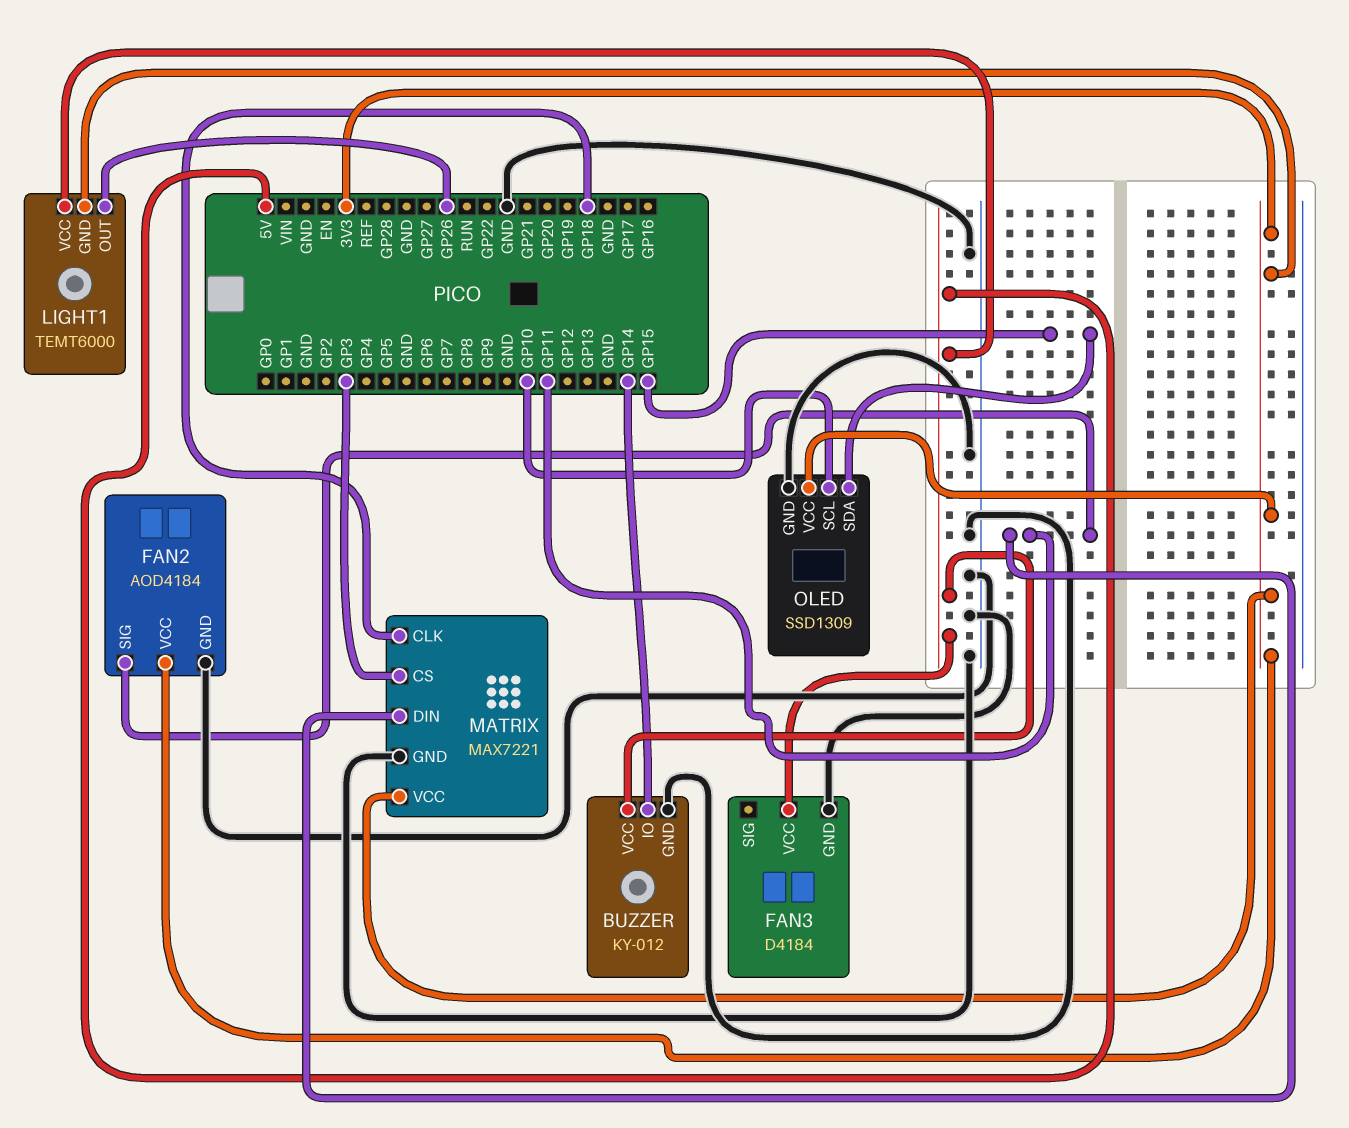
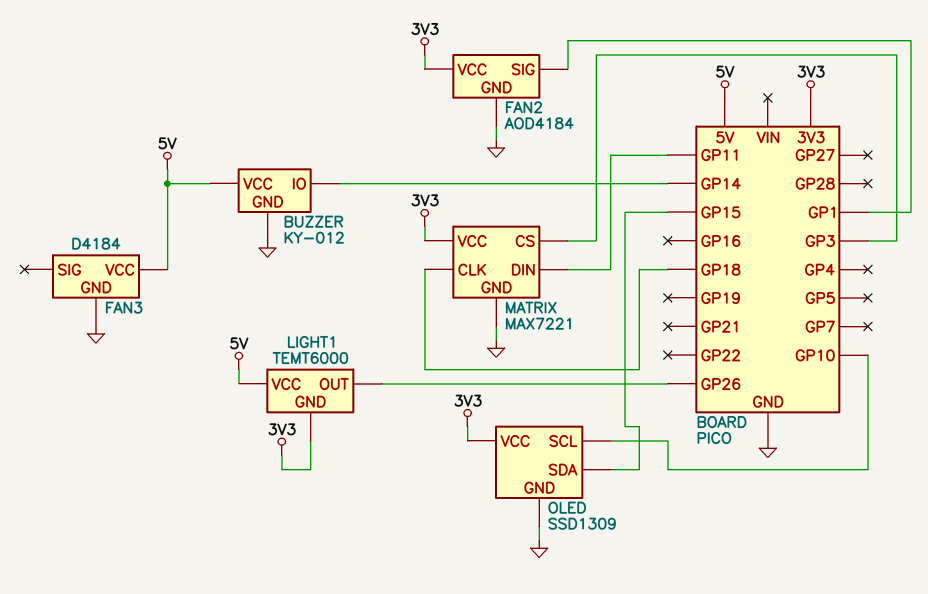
FAN2 pin SIG: GP11 -> GP1

